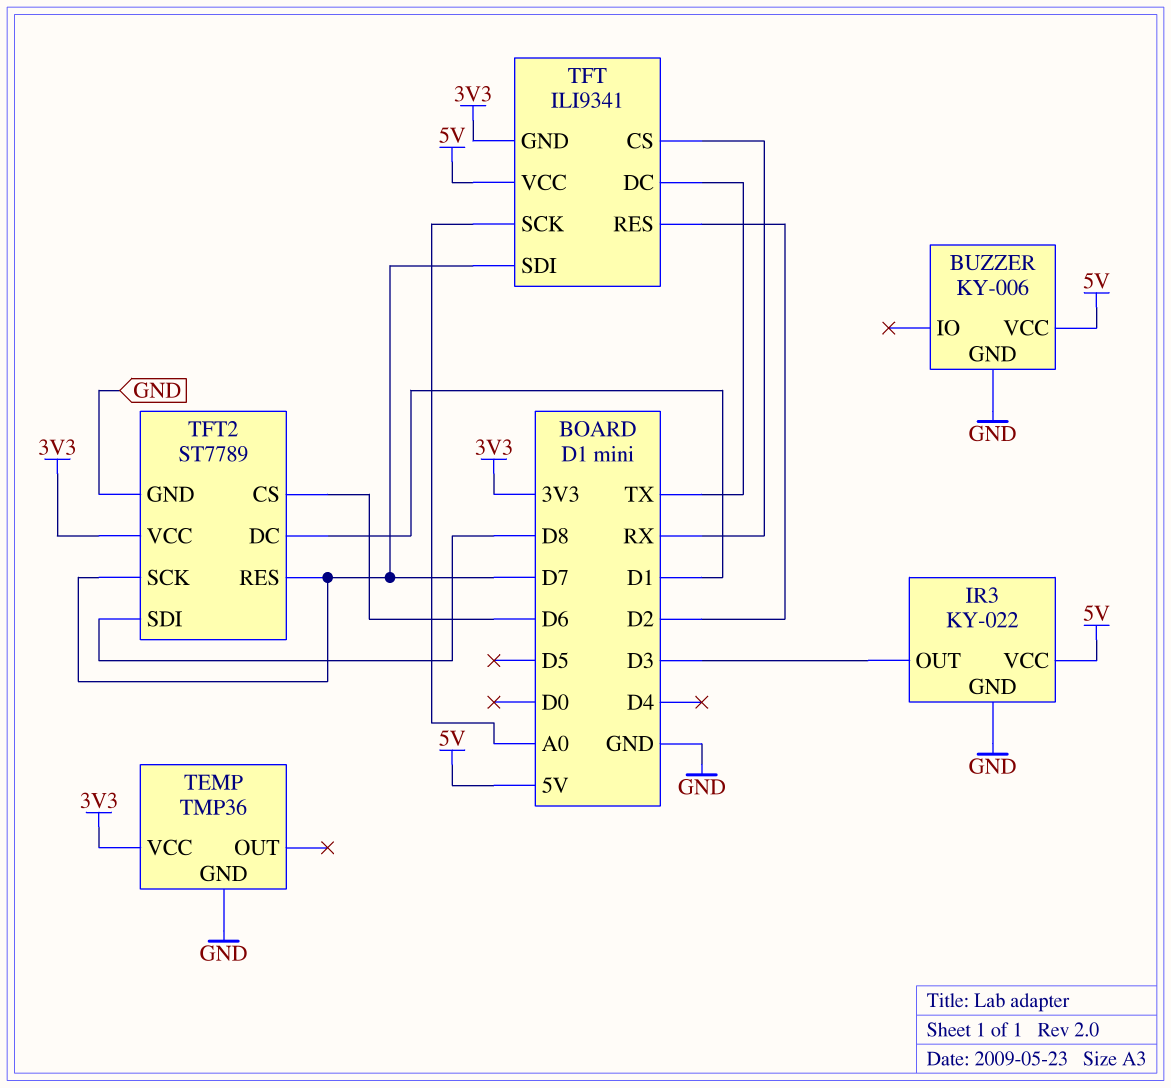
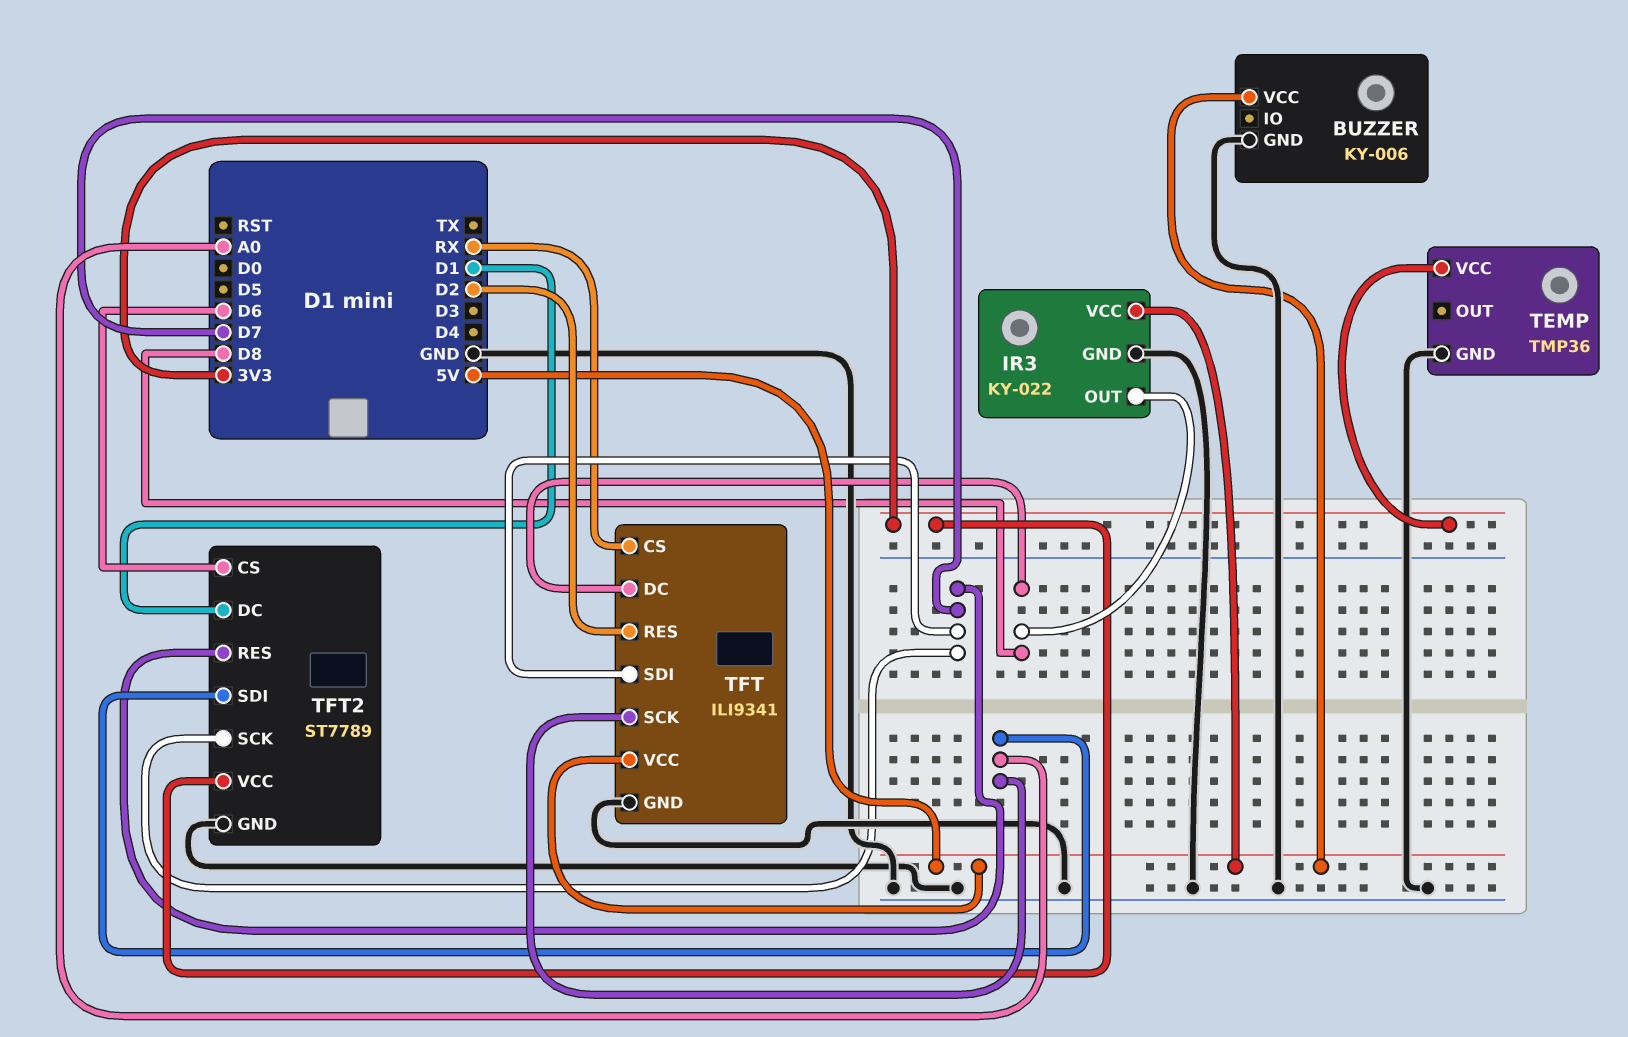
IR3 pin OUT: D3 -> D8
TFT pin DC: TX -> D8
TFT pin GND: 3V3 -> GND
TFT2 pin SDI: D8 -> A0

